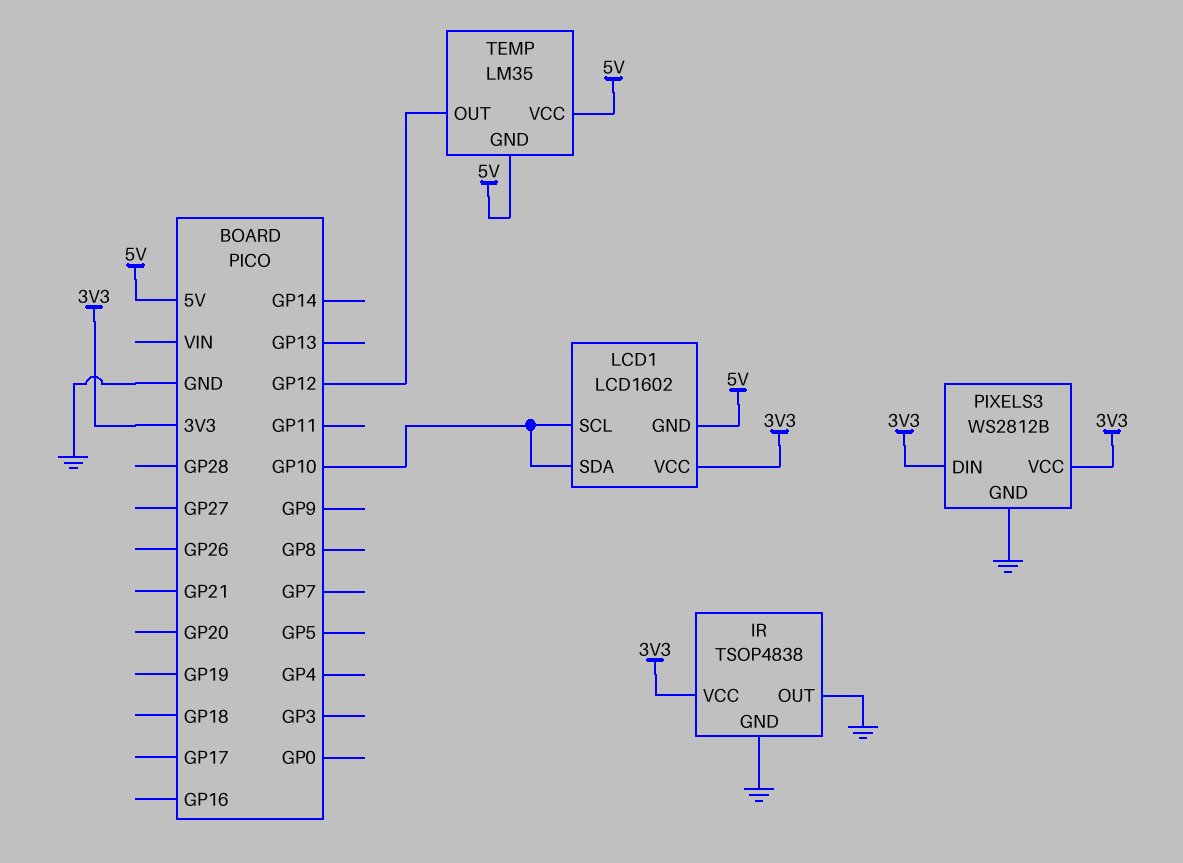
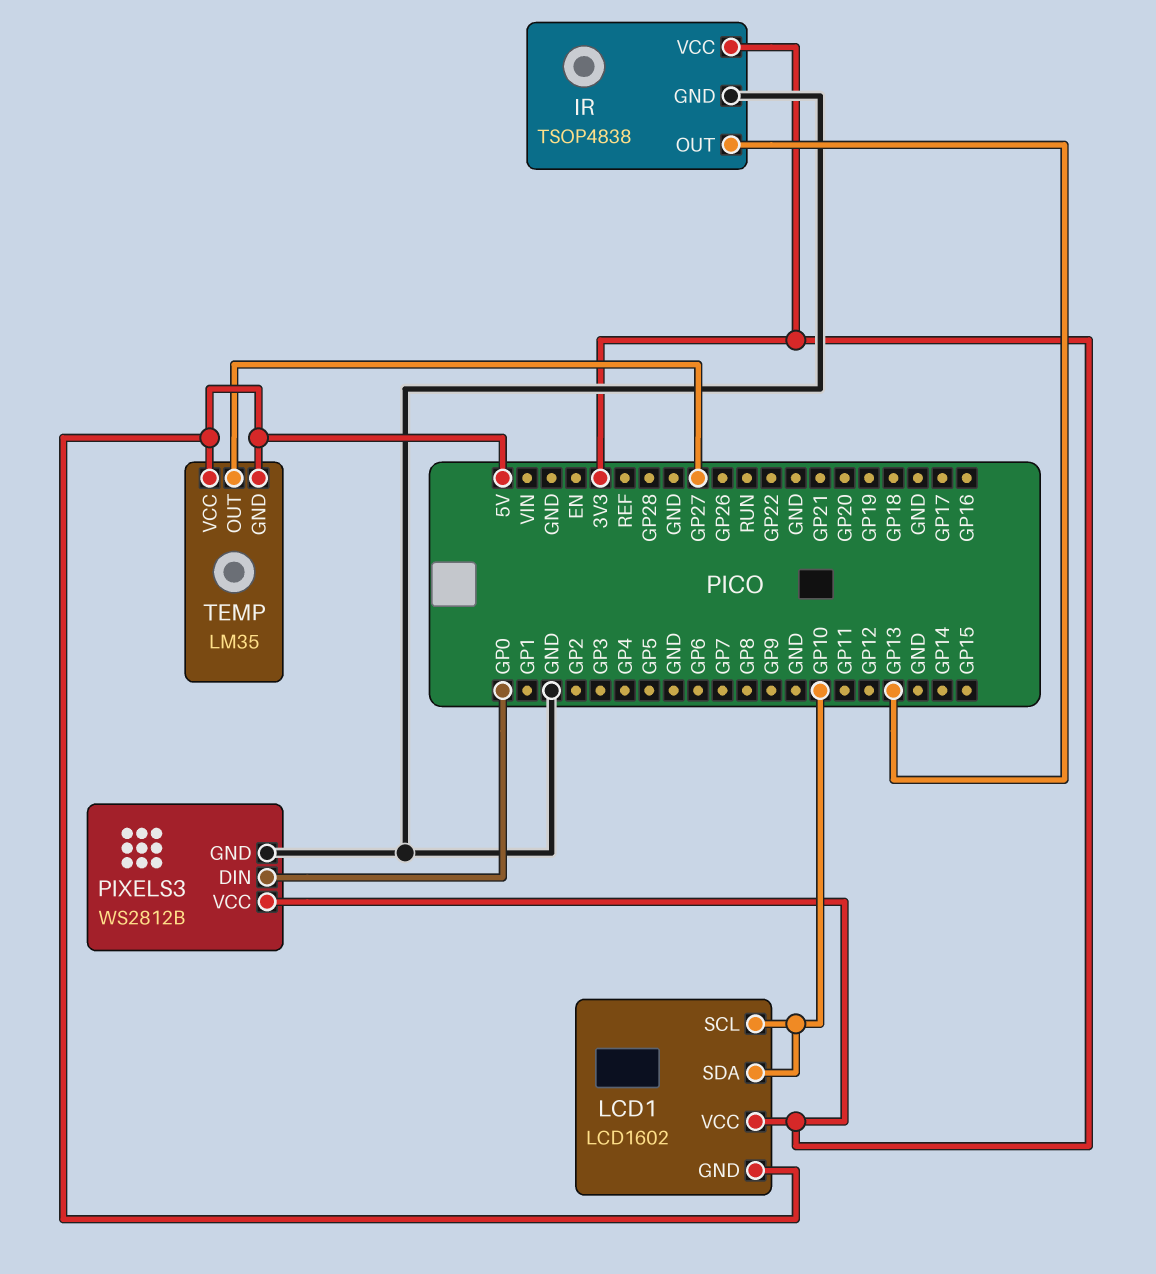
IR pin OUT: GND -> GP13
PIXELS3 pin DIN: 3V3 -> GP0
TEMP pin OUT: GP12 -> GP27

